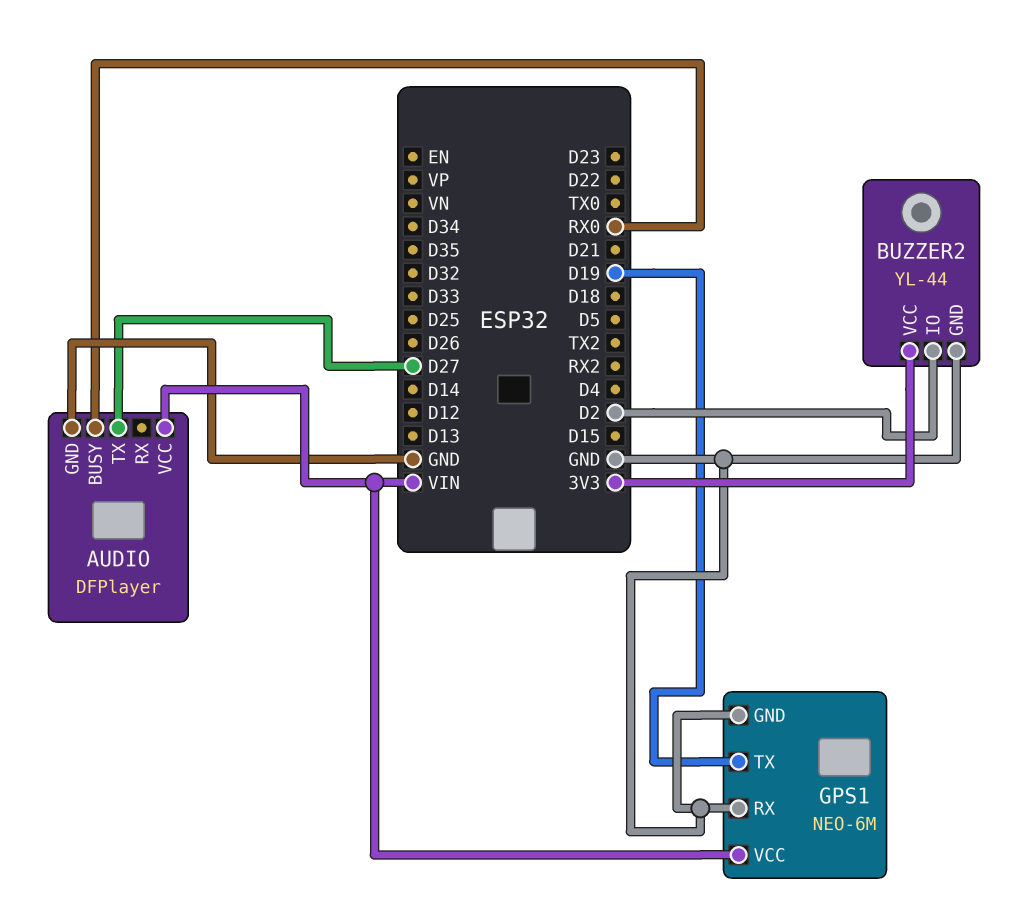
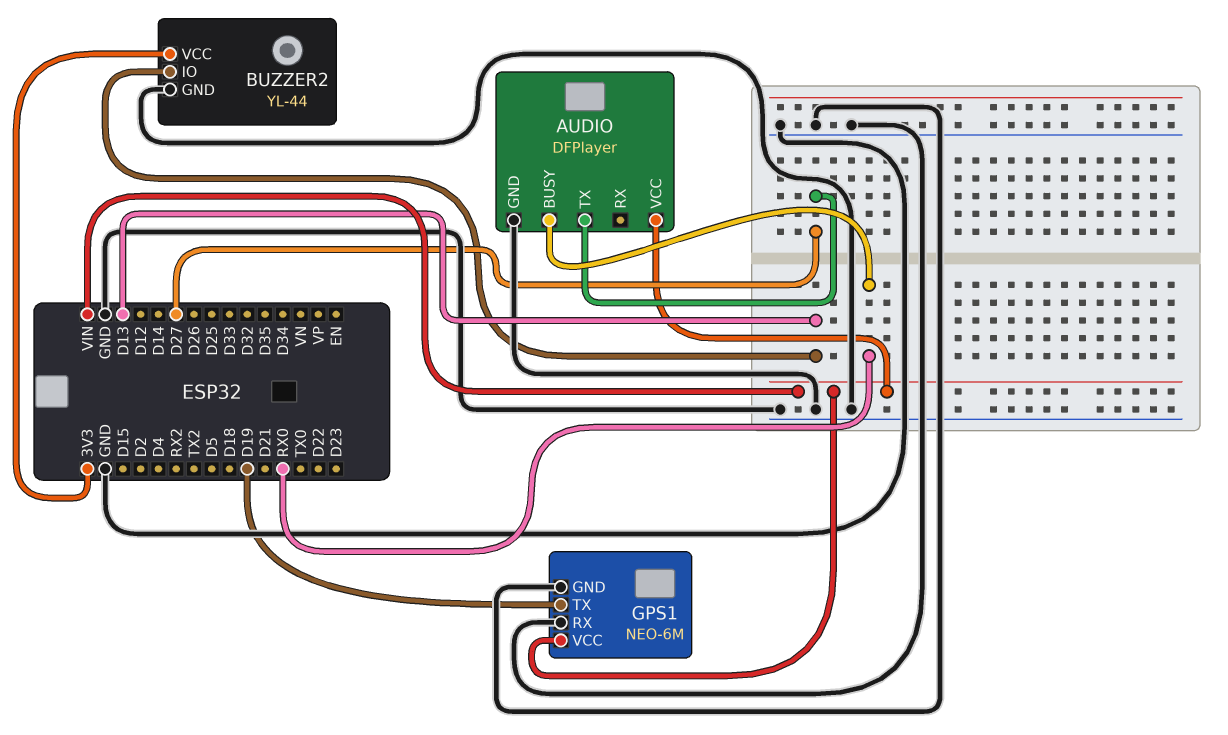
BUZZER2 pin IO: D2 -> D13

